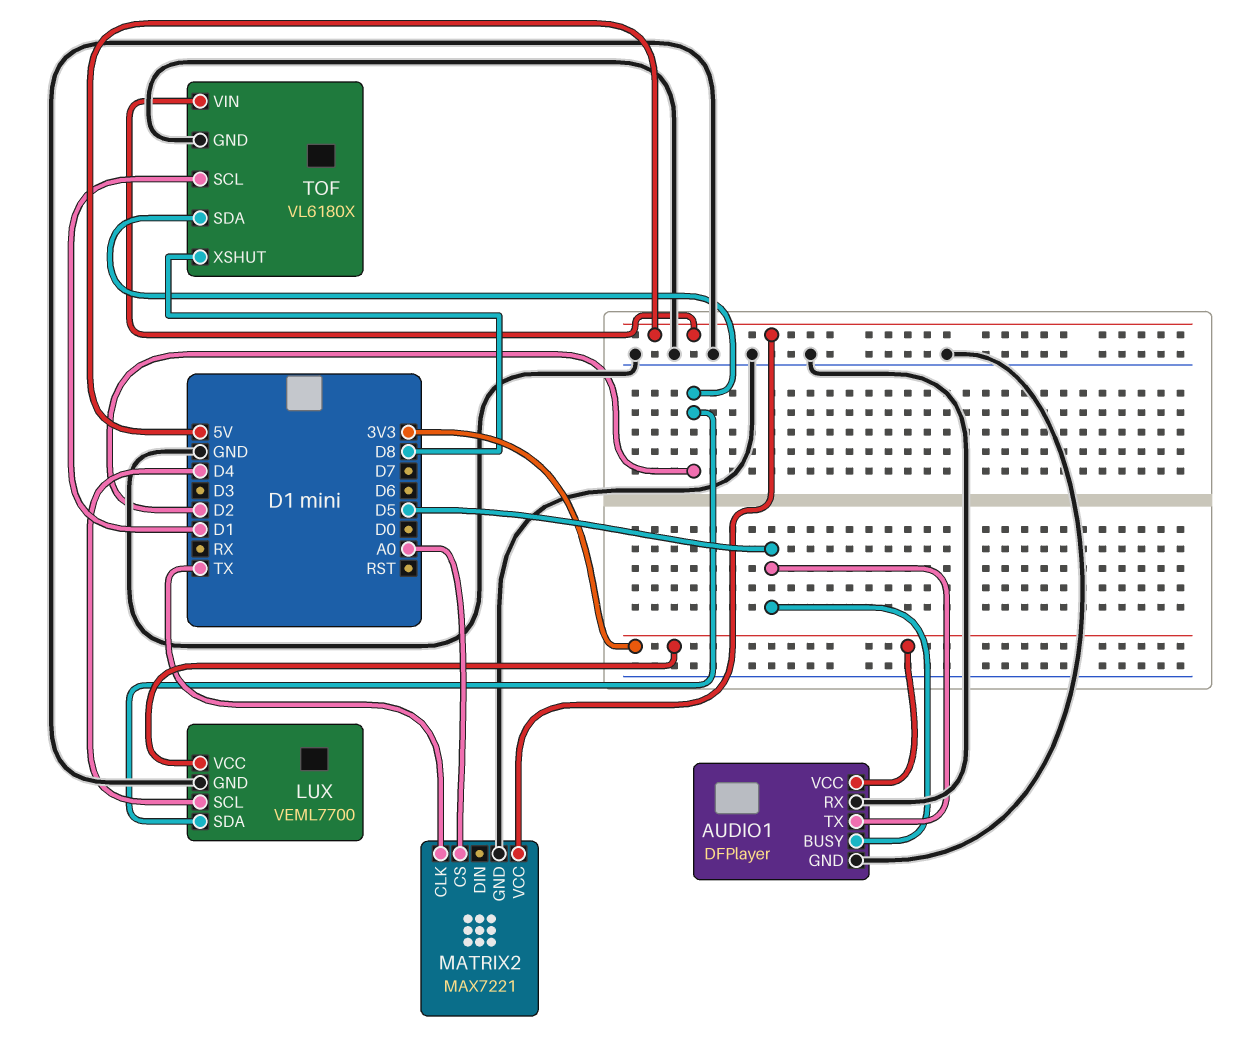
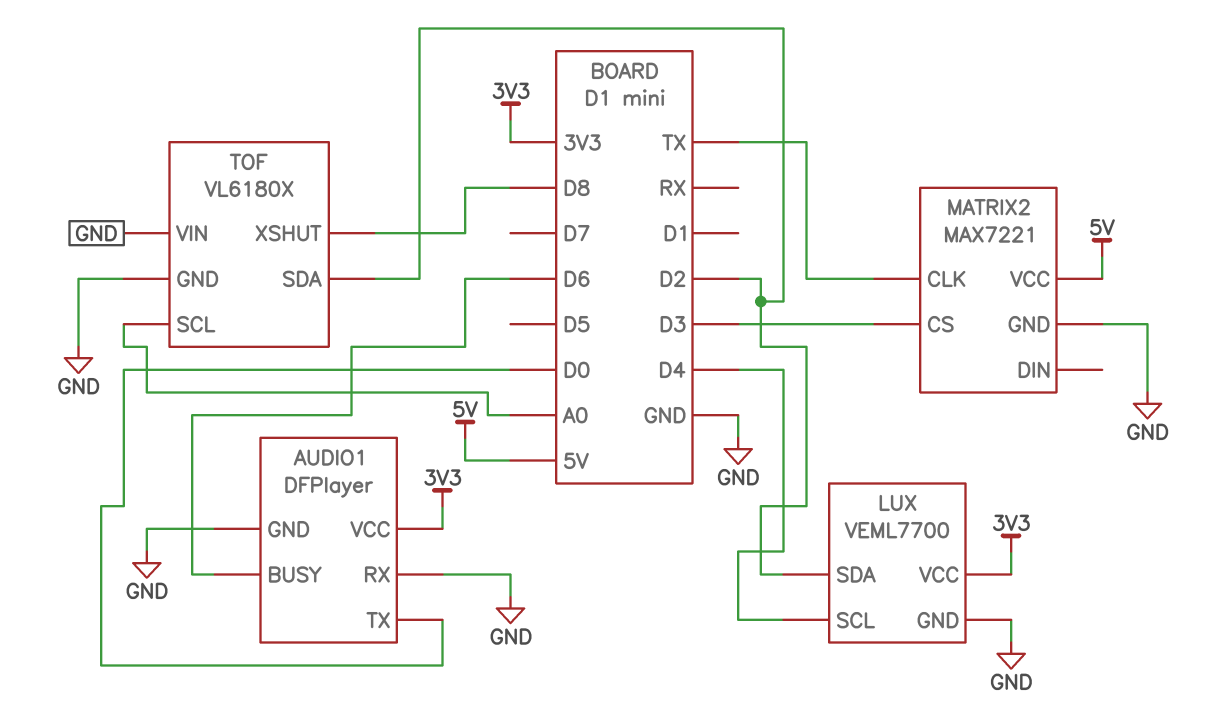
AUDIO1 pin BUSY: D5 -> D6
AUDIO1 pin TX: D5 -> D0
MATRIX2 pin CS: A0 -> D3
TOF pin SCL: D1 -> A0
TOF pin VIN: 5V -> GND

